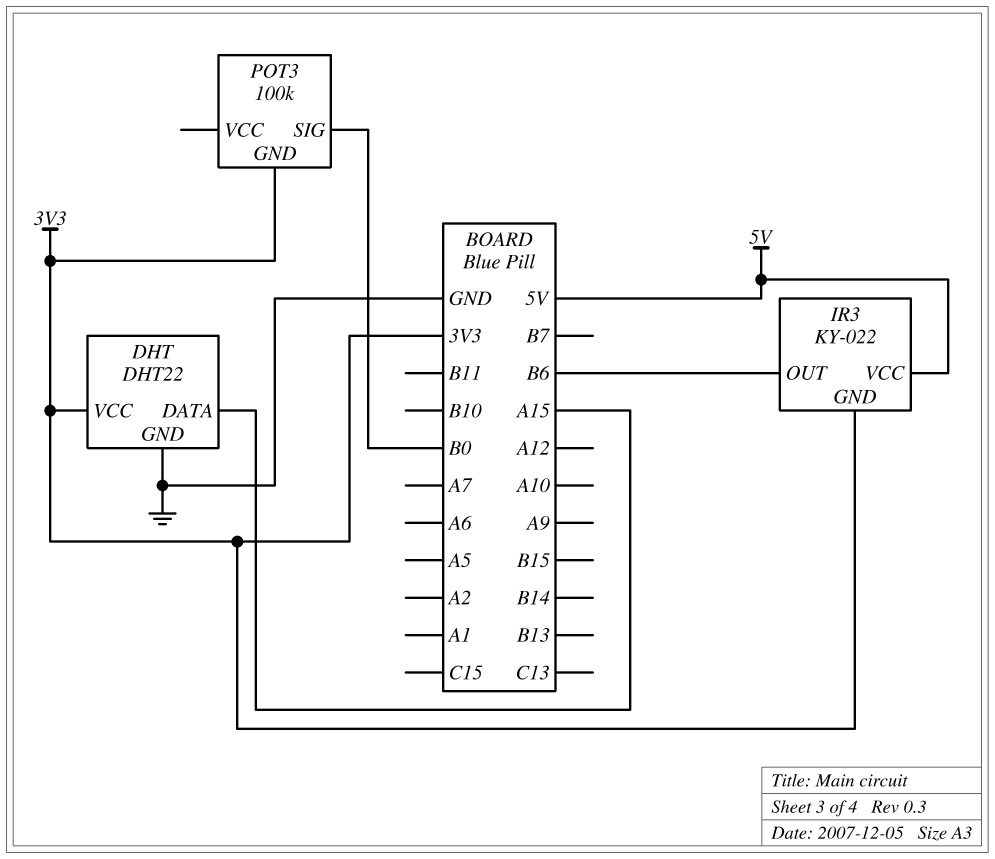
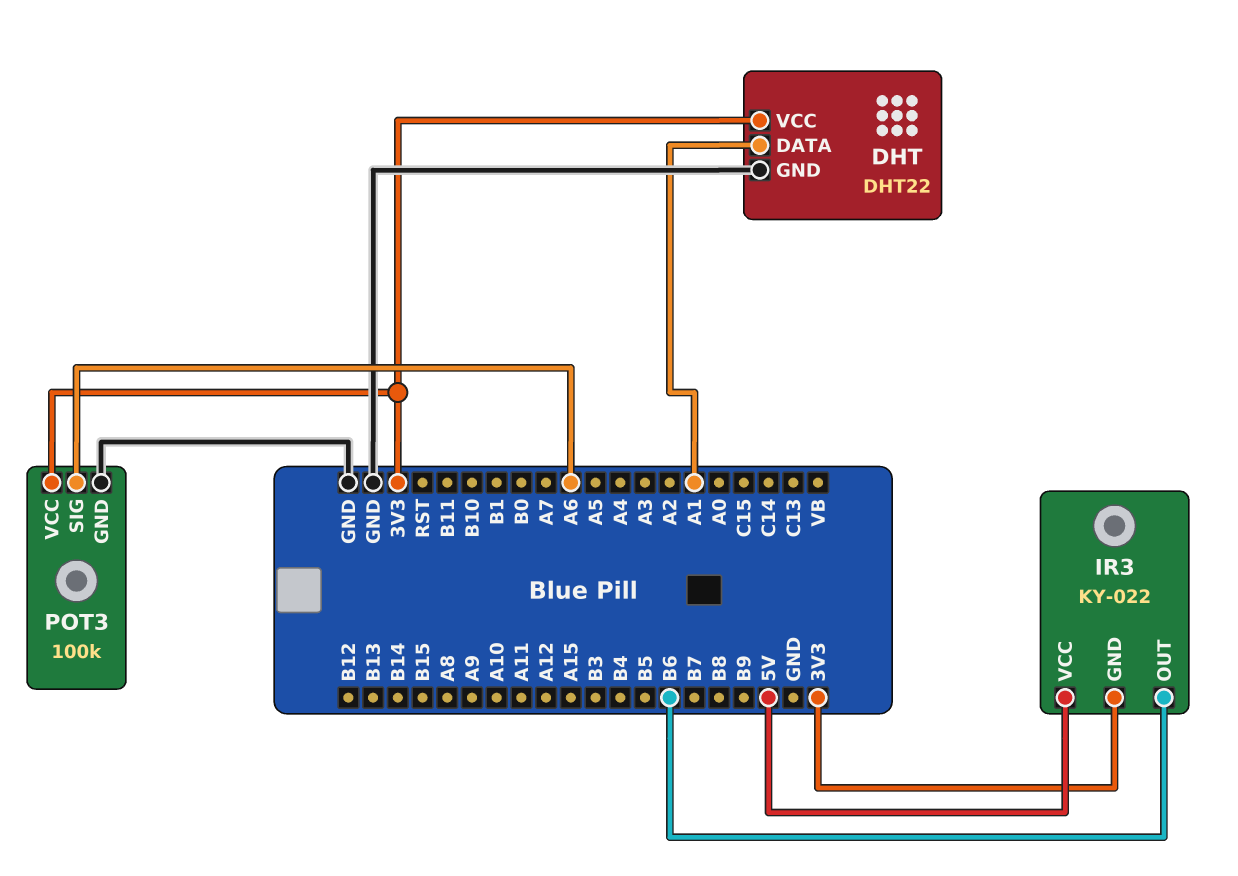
DHT pin DATA: A15 -> A1
POT3 pin GND: 3V3 -> GND
POT3 pin SIG: B0 -> A6
POT3 pin VCC: none -> 3V3

